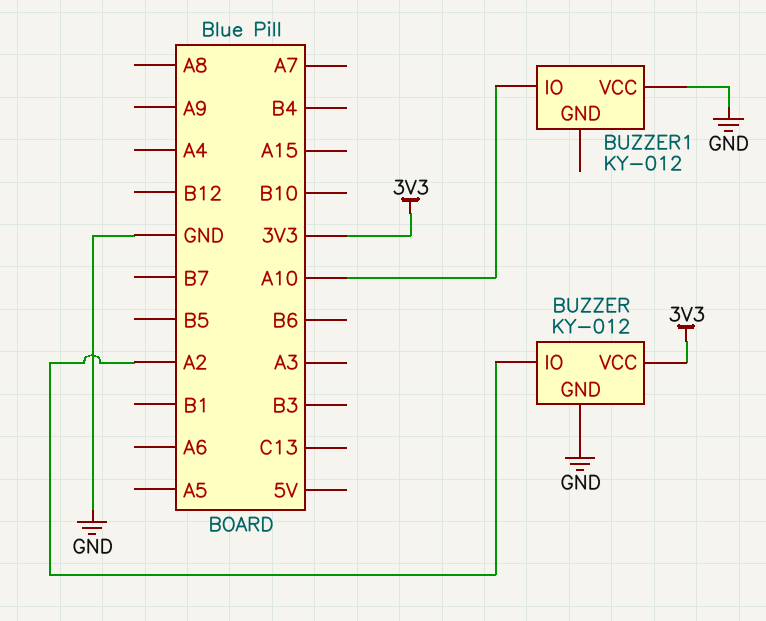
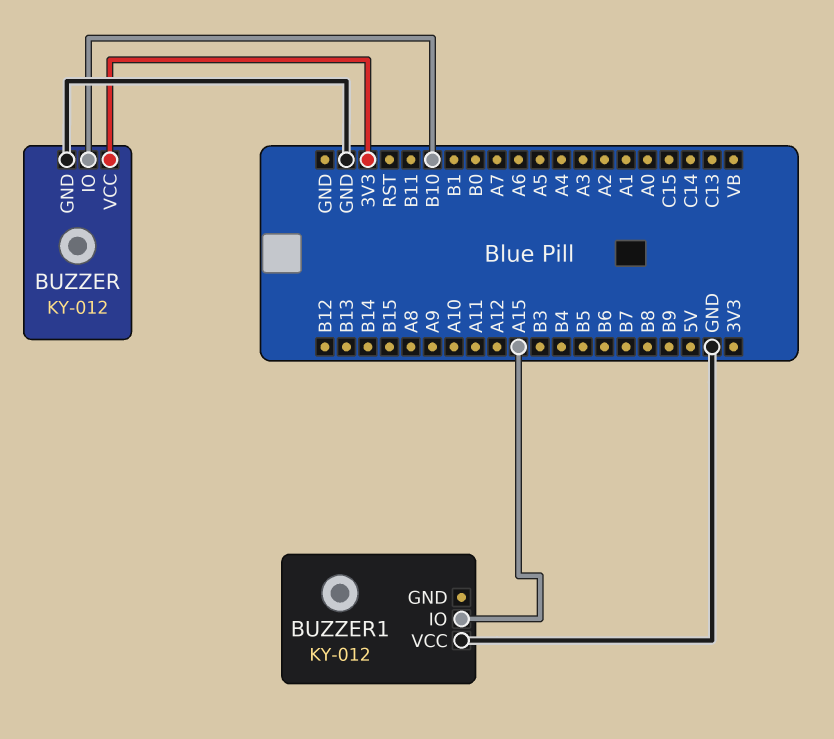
BUZZER pin IO: A2 -> B10
BUZZER1 pin IO: A10 -> A15

